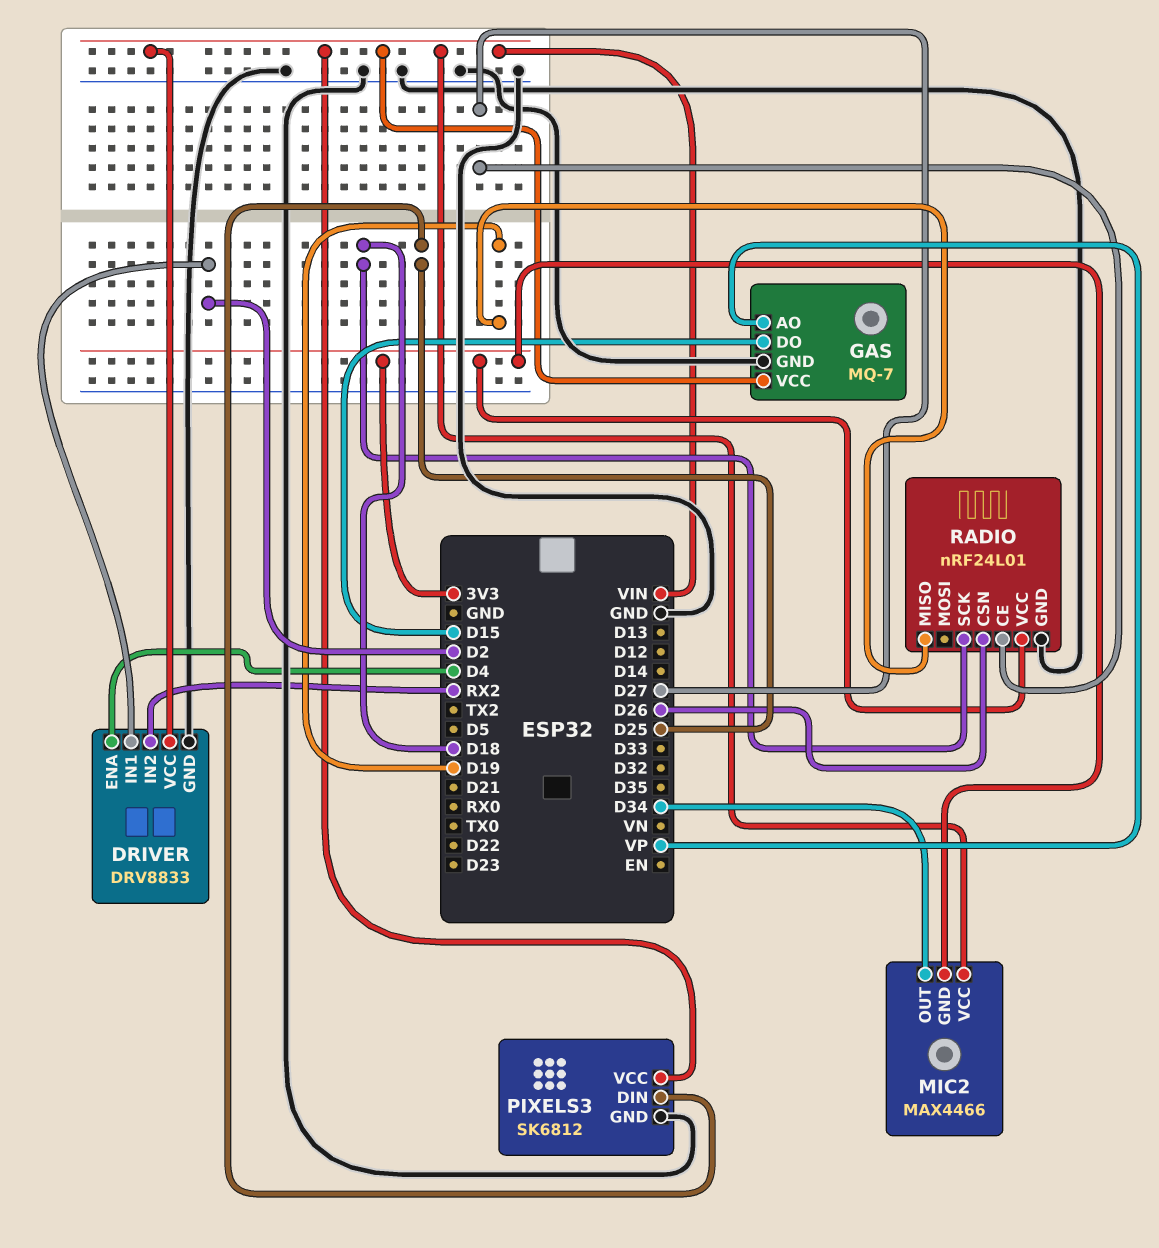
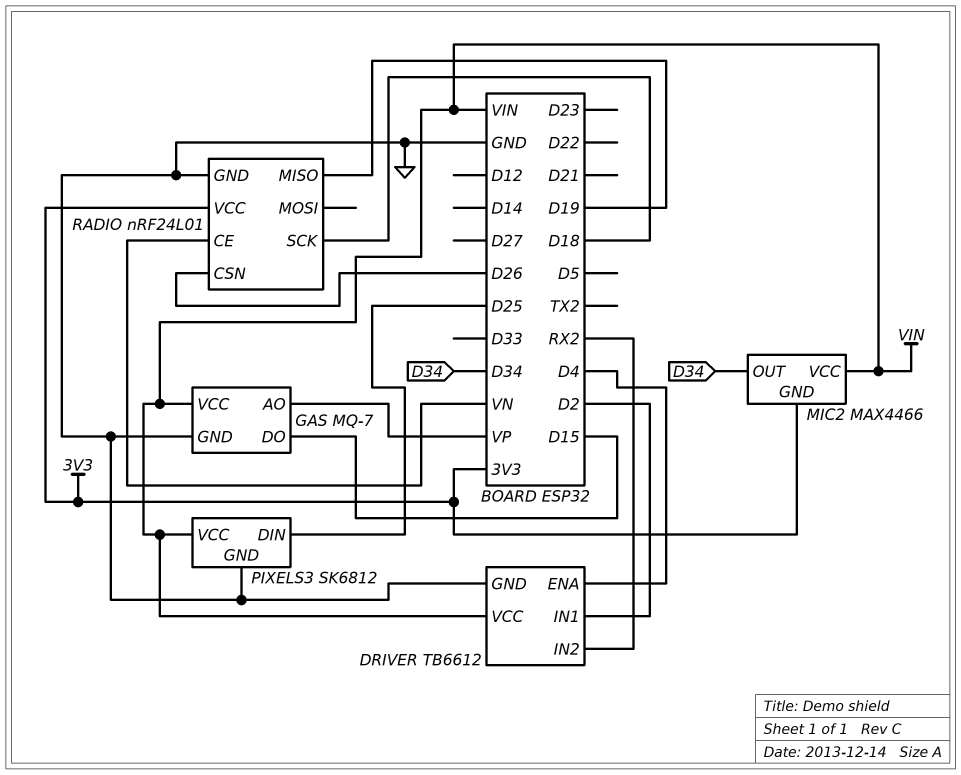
DRIVER: DRV8833 -> TB6612
RADIO pin CE: D27 -> VN

